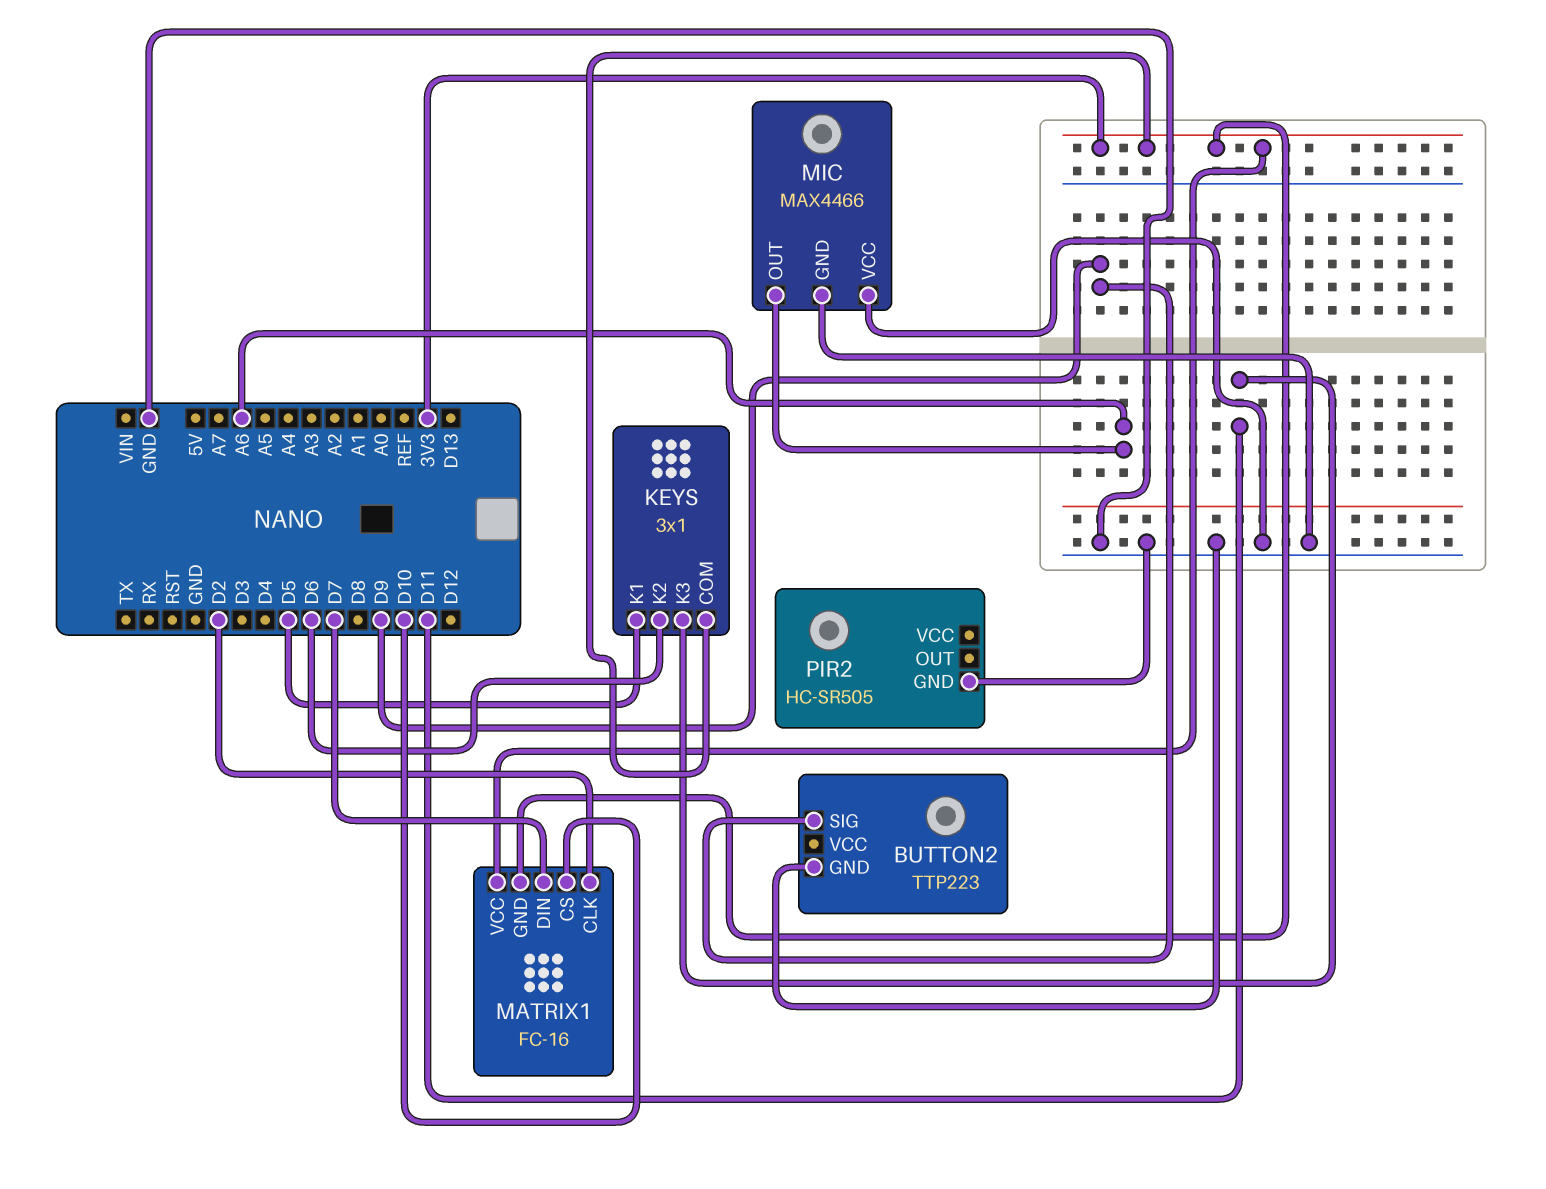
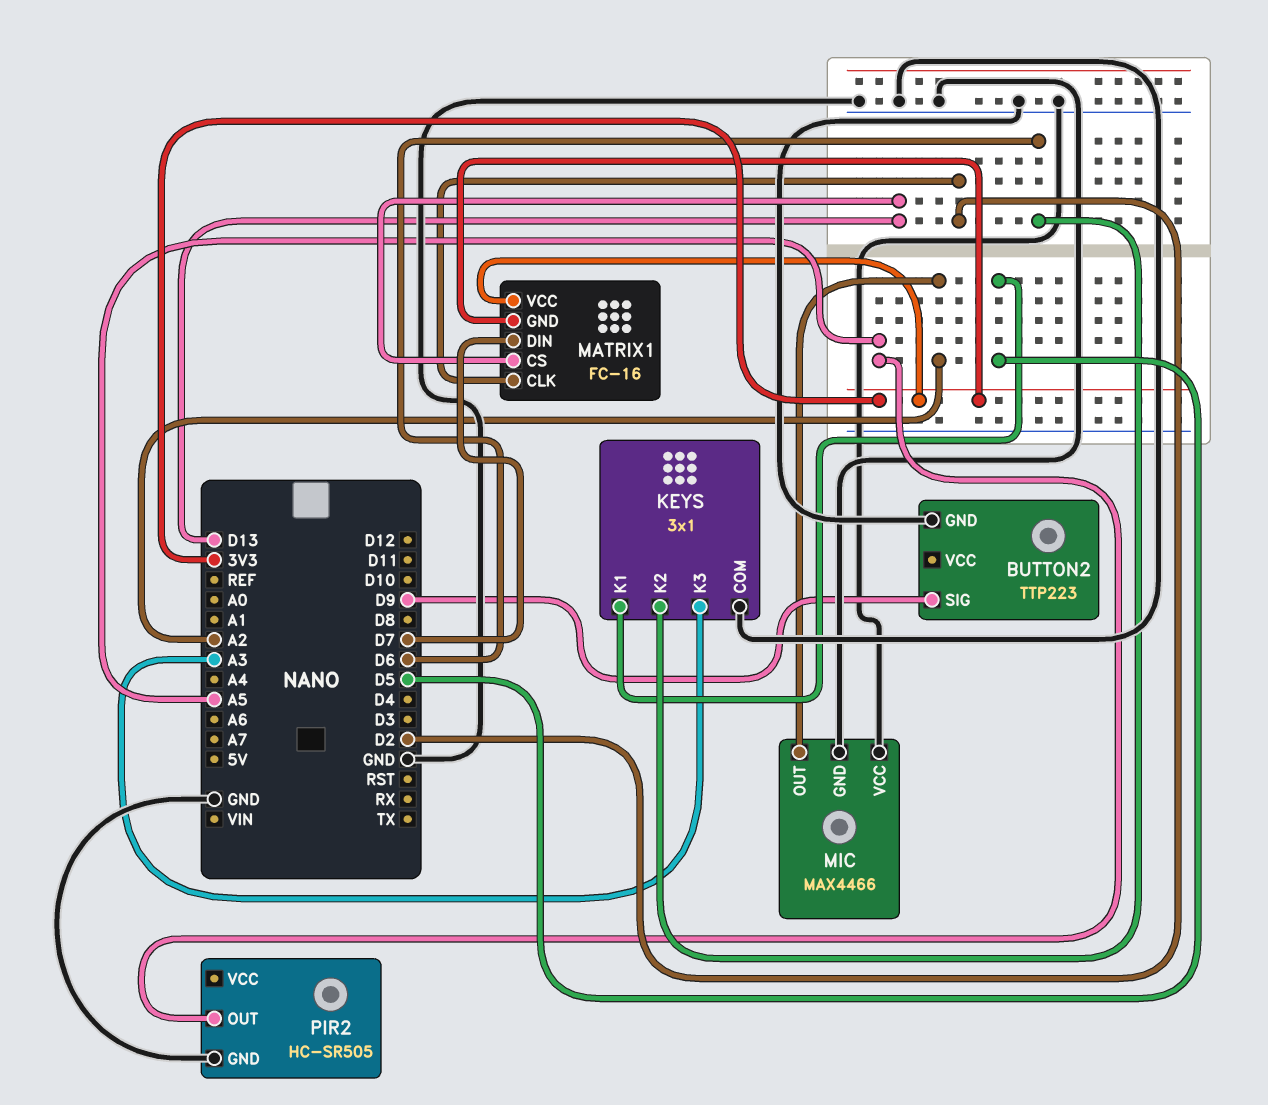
KEYS pin COM: 3V3 -> GND
KEYS pin K3: D11 -> A3
MATRIX1 pin CS: D10 -> D13
MIC pin OUT: A6 -> A2
PIR2 pin OUT: none -> A5

